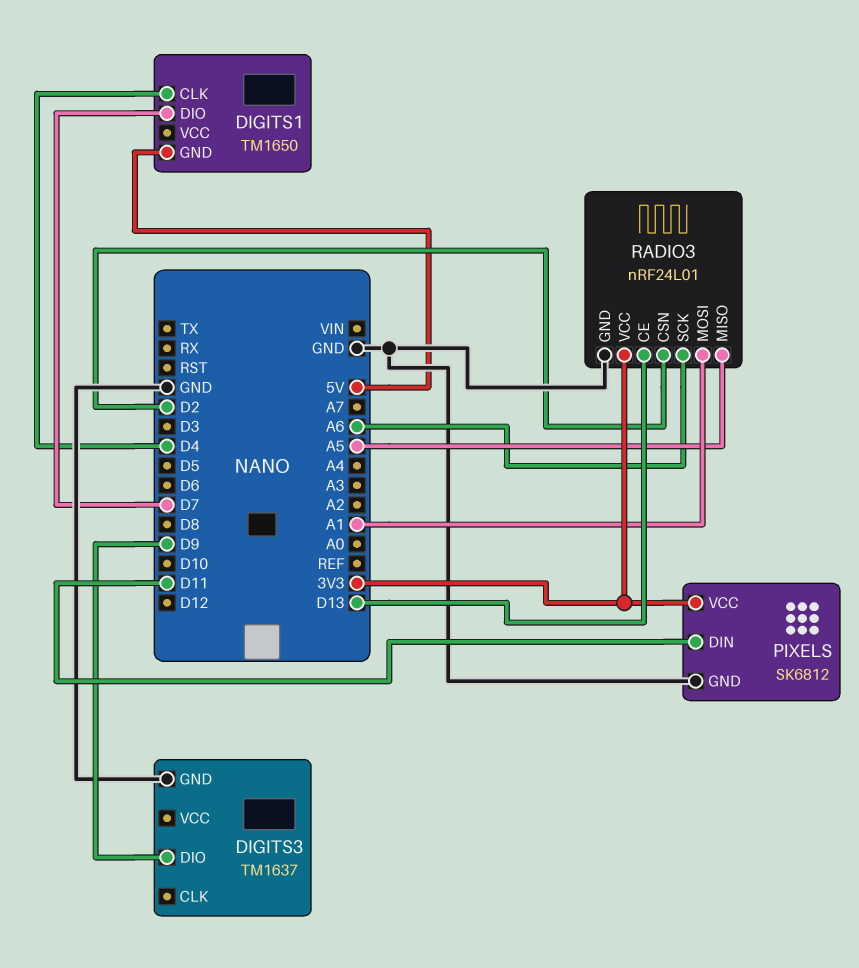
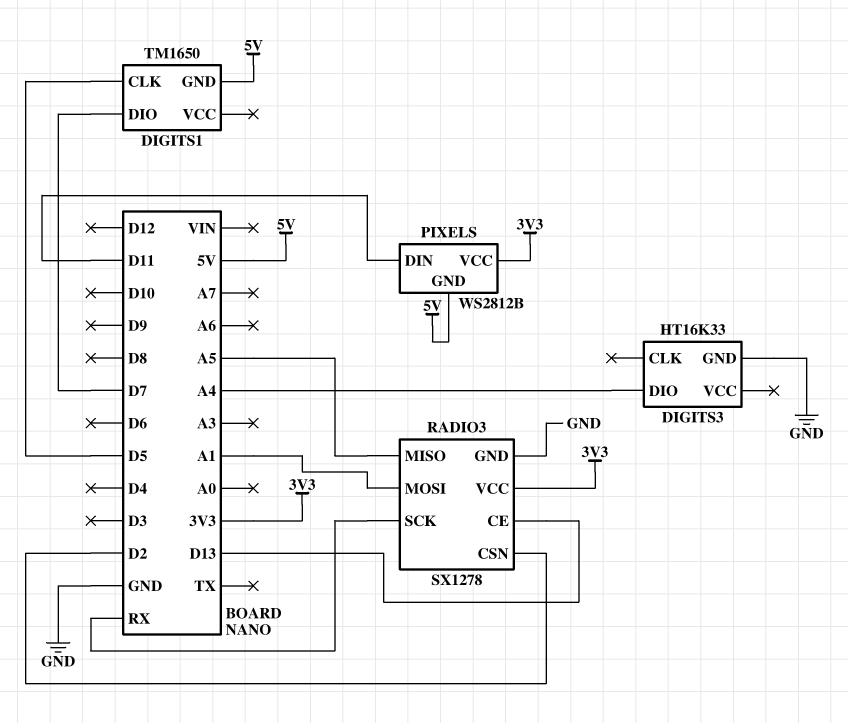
DIGITS1 pin CLK: D4 -> D5
DIGITS3: TM1637 -> HT16K33
DIGITS3 pin DIO: D9 -> A4
PIXELS: SK6812 -> WS2812B
PIXELS pin GND: GND -> 5V
RADIO3: nRF24L01 -> SX1278
RADIO3 pin SCK: A6 -> RX

